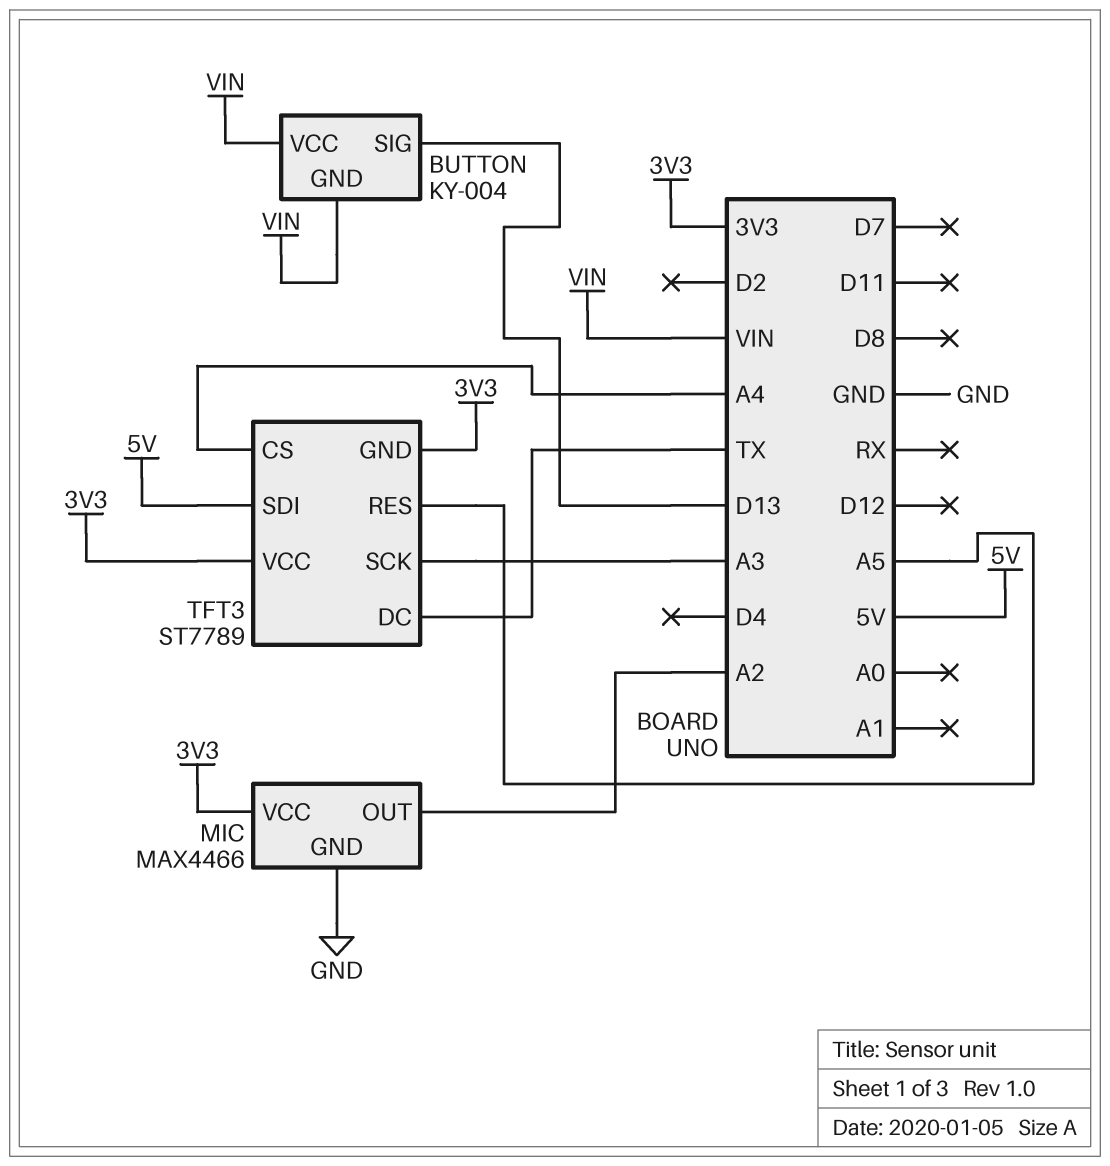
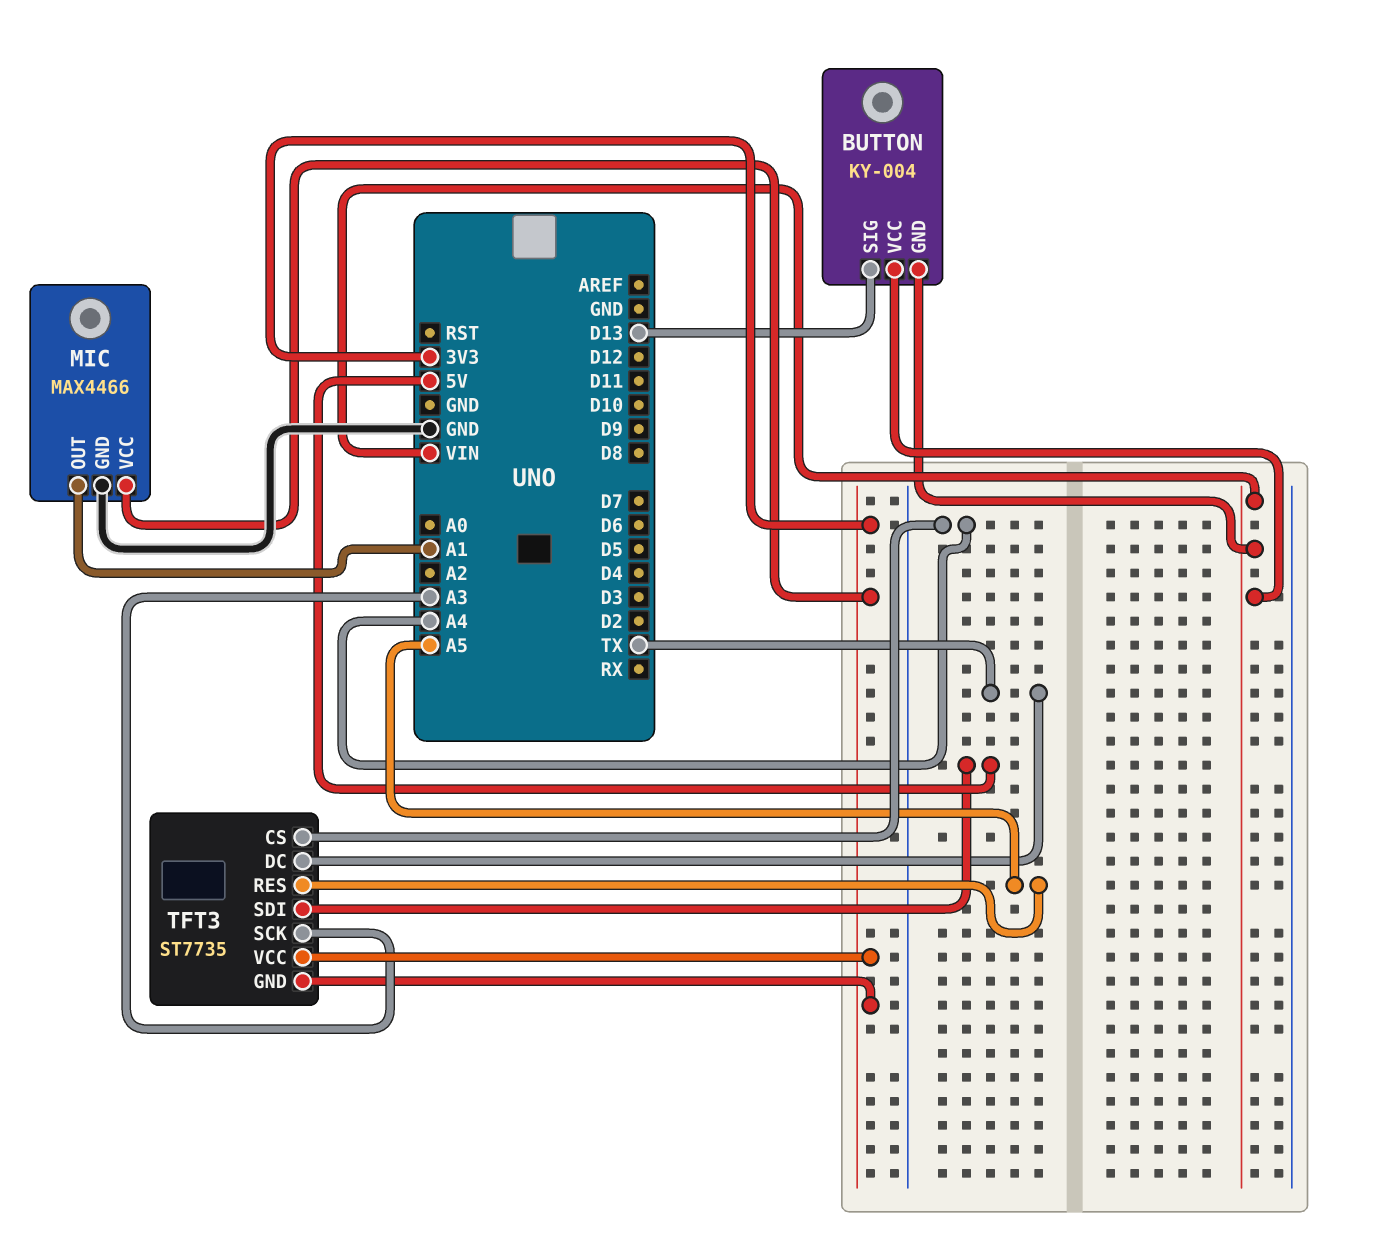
MIC pin OUT: A2 -> A1
TFT3: ST7789 -> ST7735

